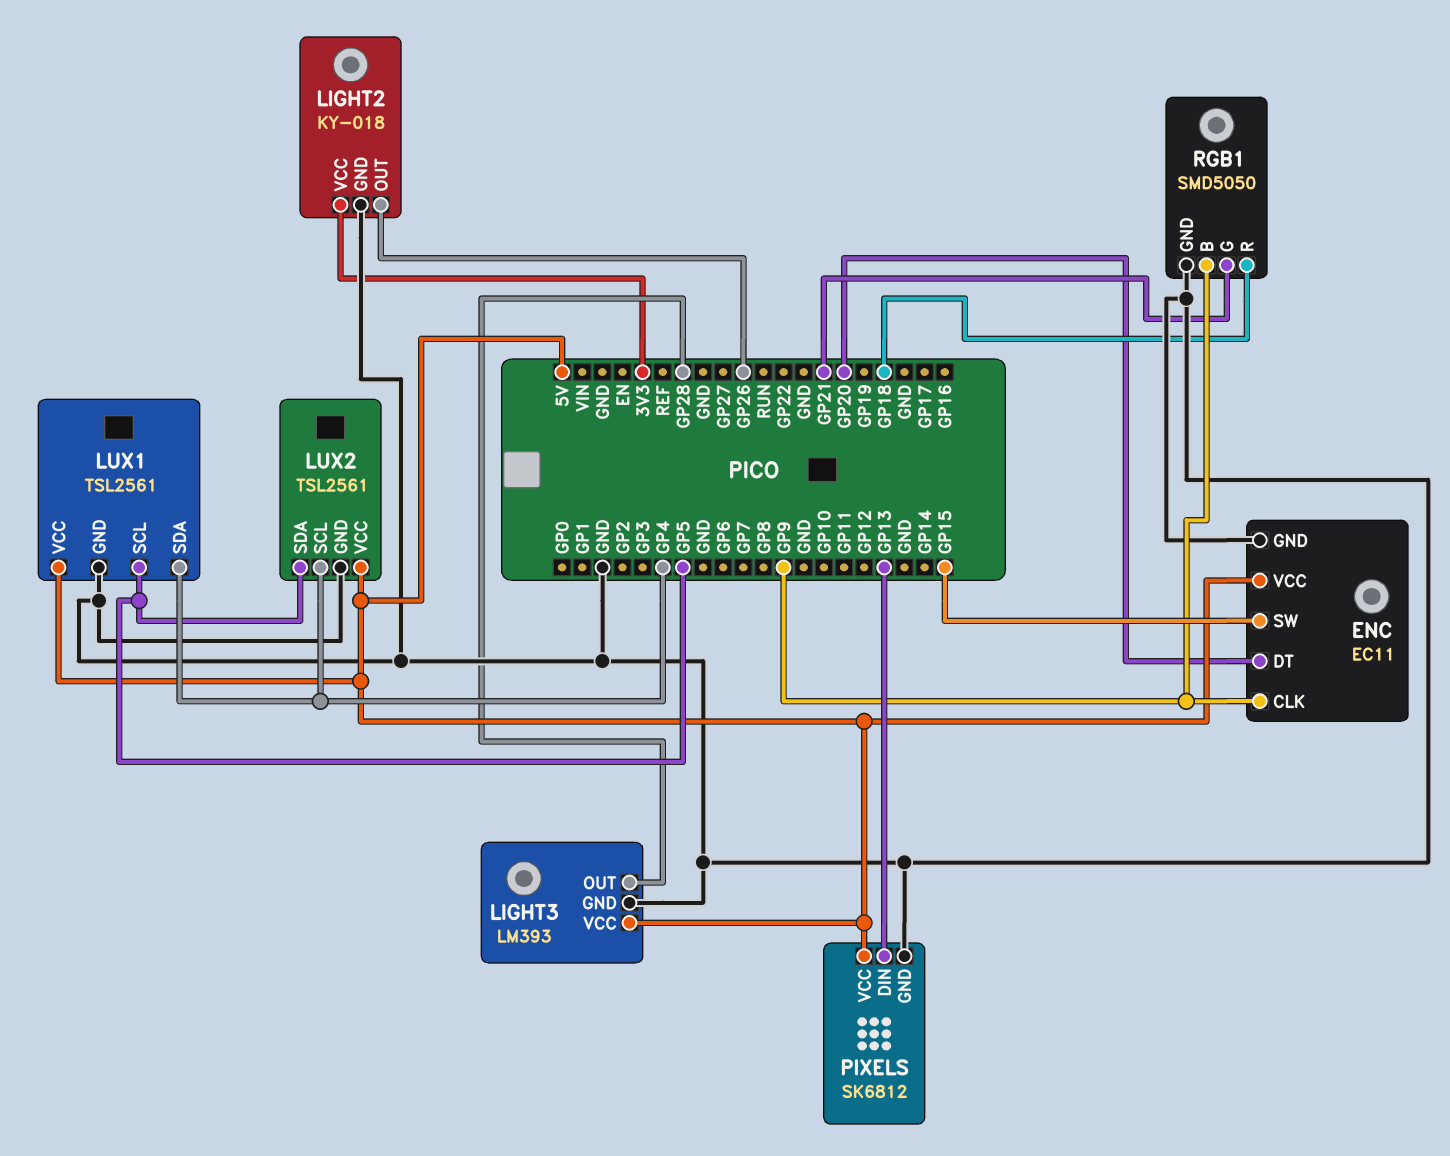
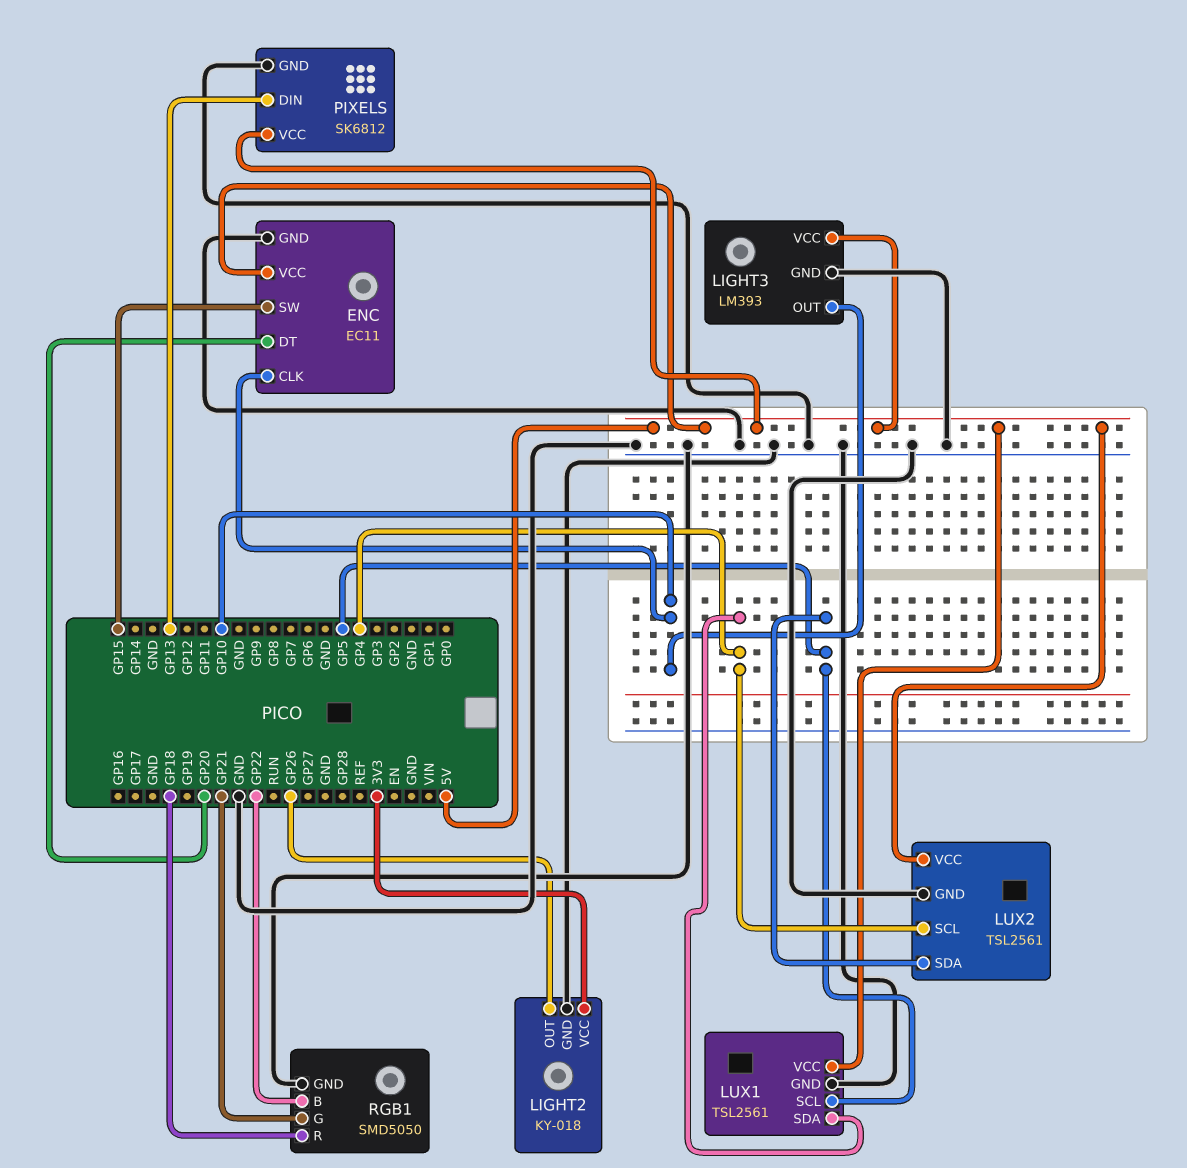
ENC pin CLK: GP9 -> GP10
LIGHT3 pin OUT: GP28 -> GP10
RGB1 pin B: GP9 -> GP22

